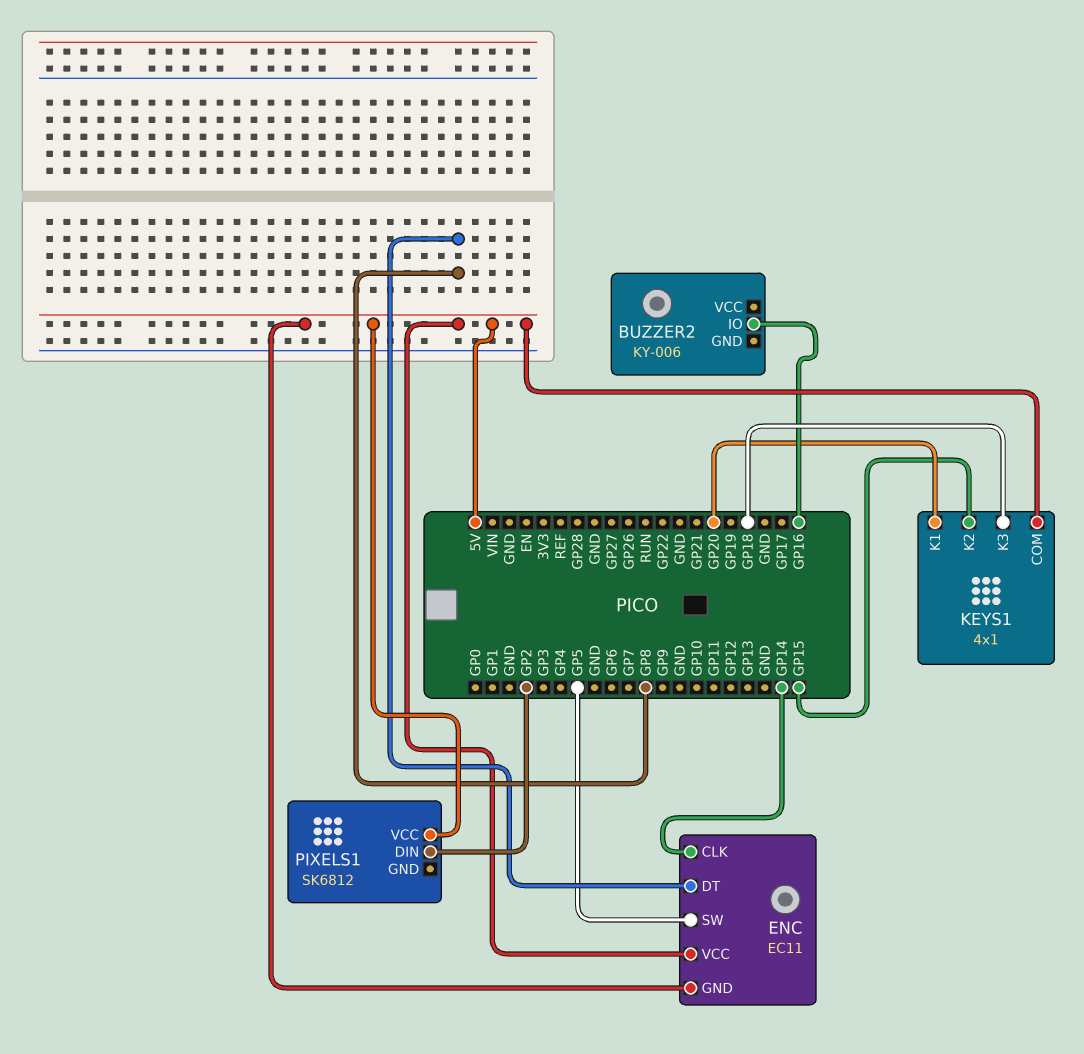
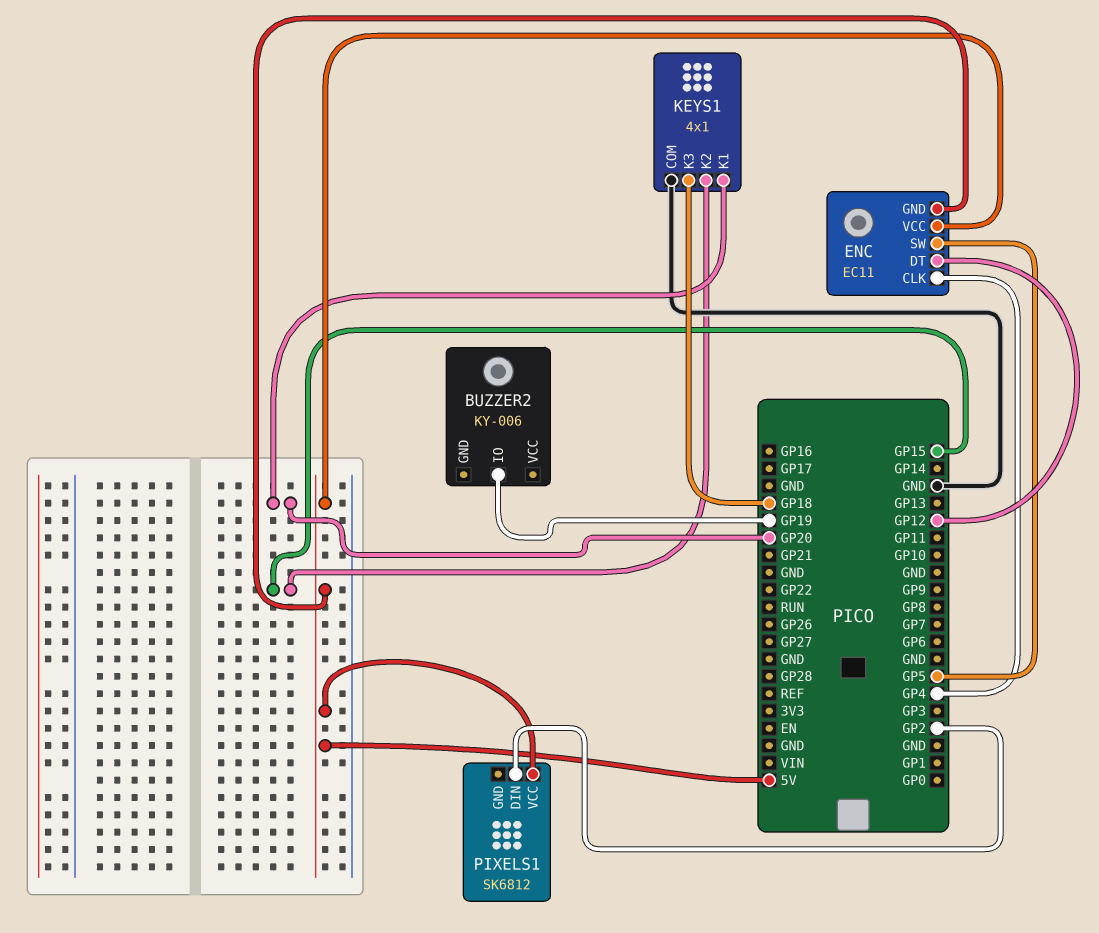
BUZZER2 pin IO: GP16 -> GP19
ENC pin CLK: GP14 -> GP4
ENC pin DT: GP8 -> GP12
KEYS1 pin COM: 5V -> GND

